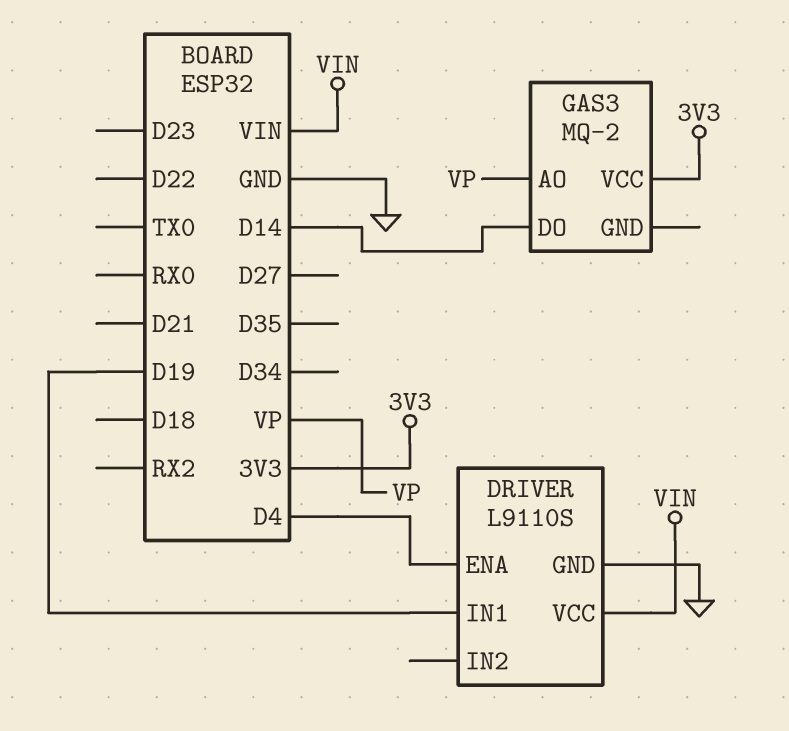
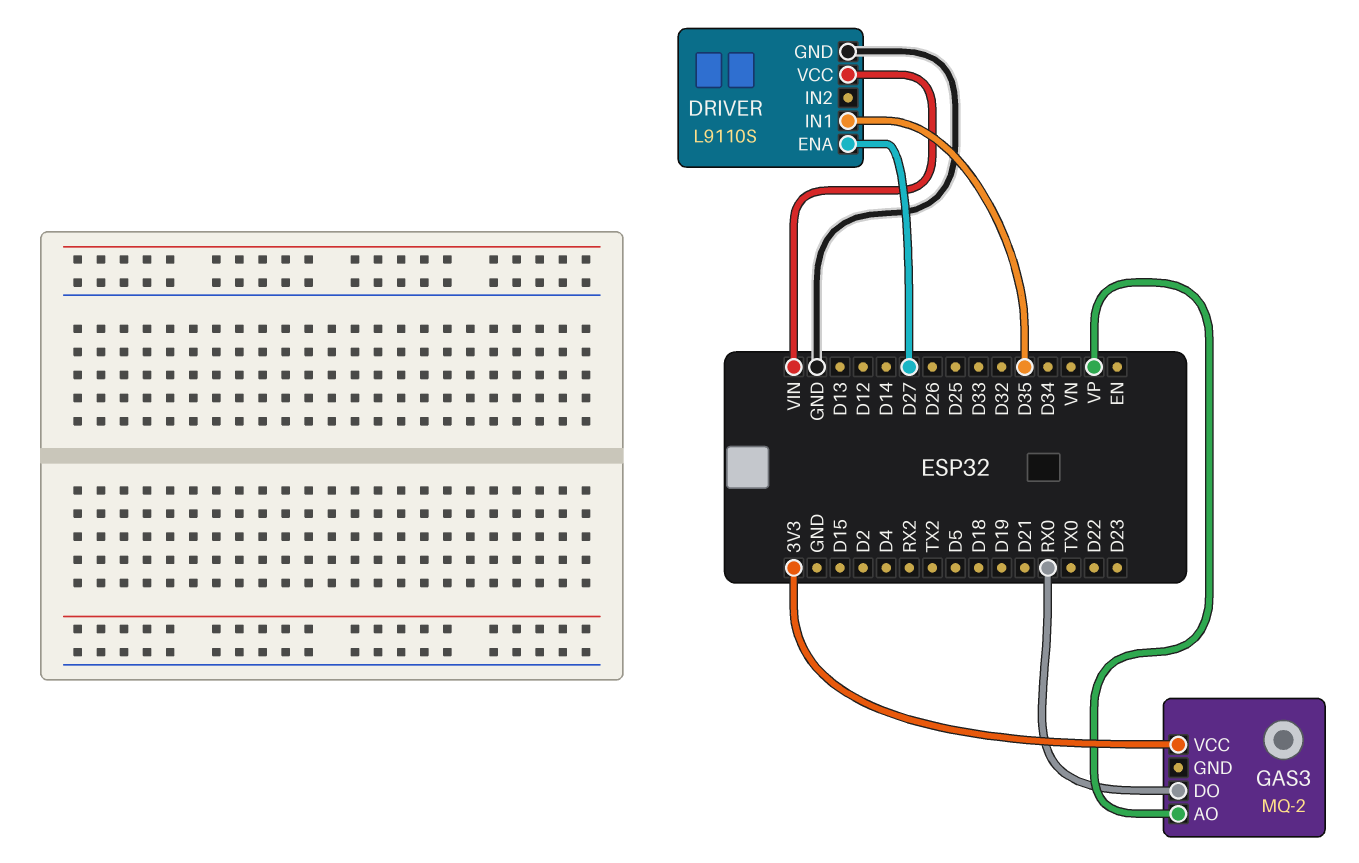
DRIVER pin ENA: D4 -> D27
DRIVER pin IN1: D19 -> D35
GAS3 pin DO: D14 -> RX0

